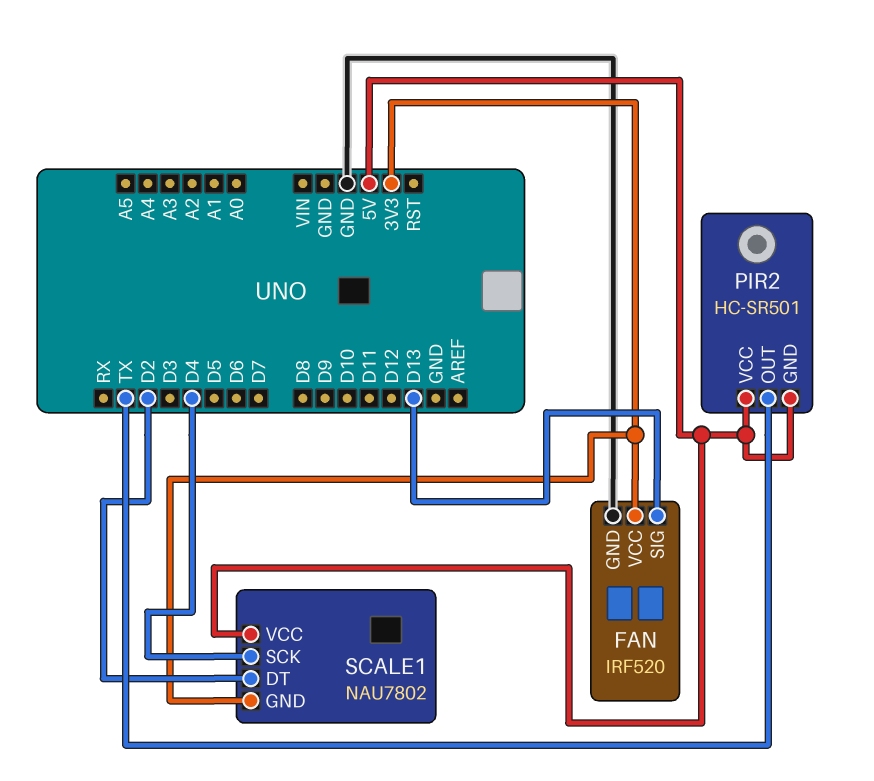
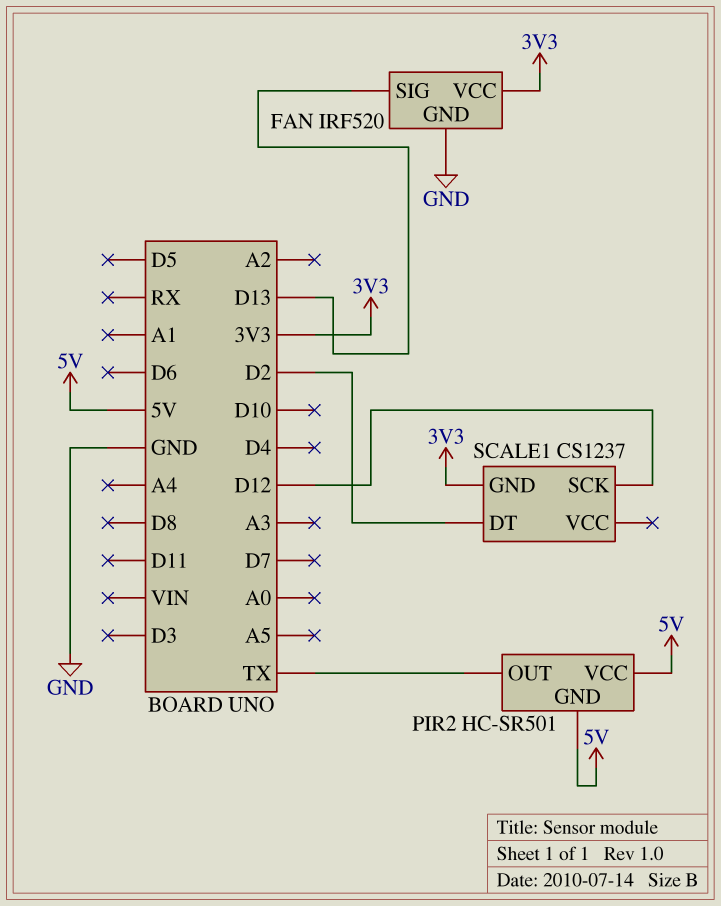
SCALE1: NAU7802 -> CS1237
SCALE1 pin SCK: D4 -> D12
SCALE1 pin VCC: 5V -> none

